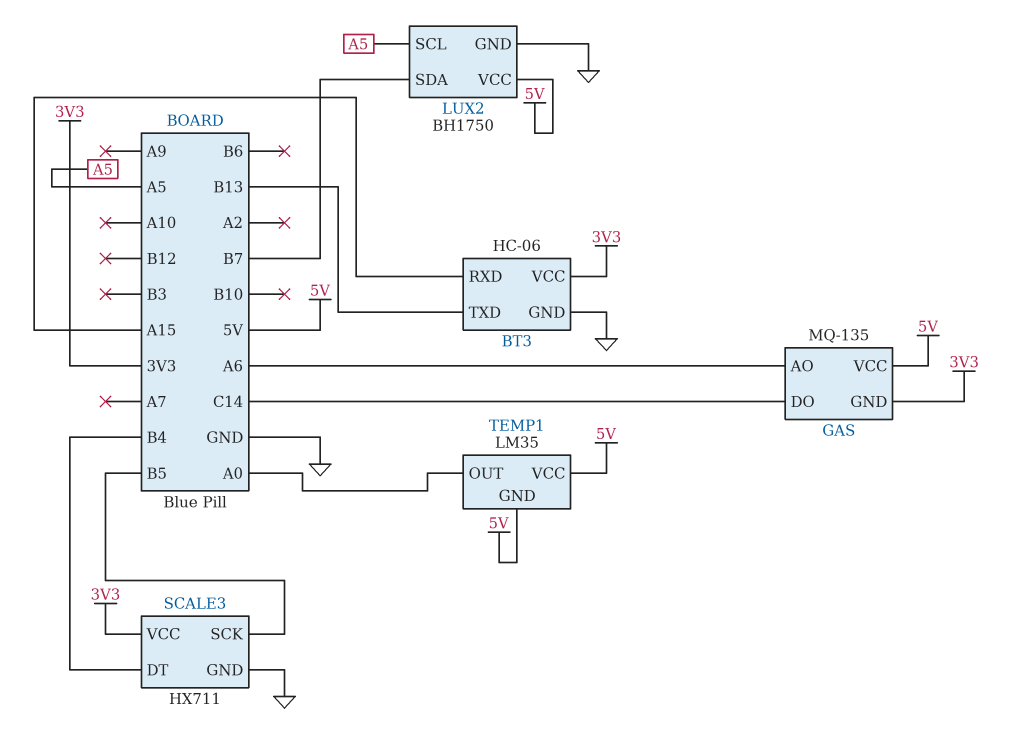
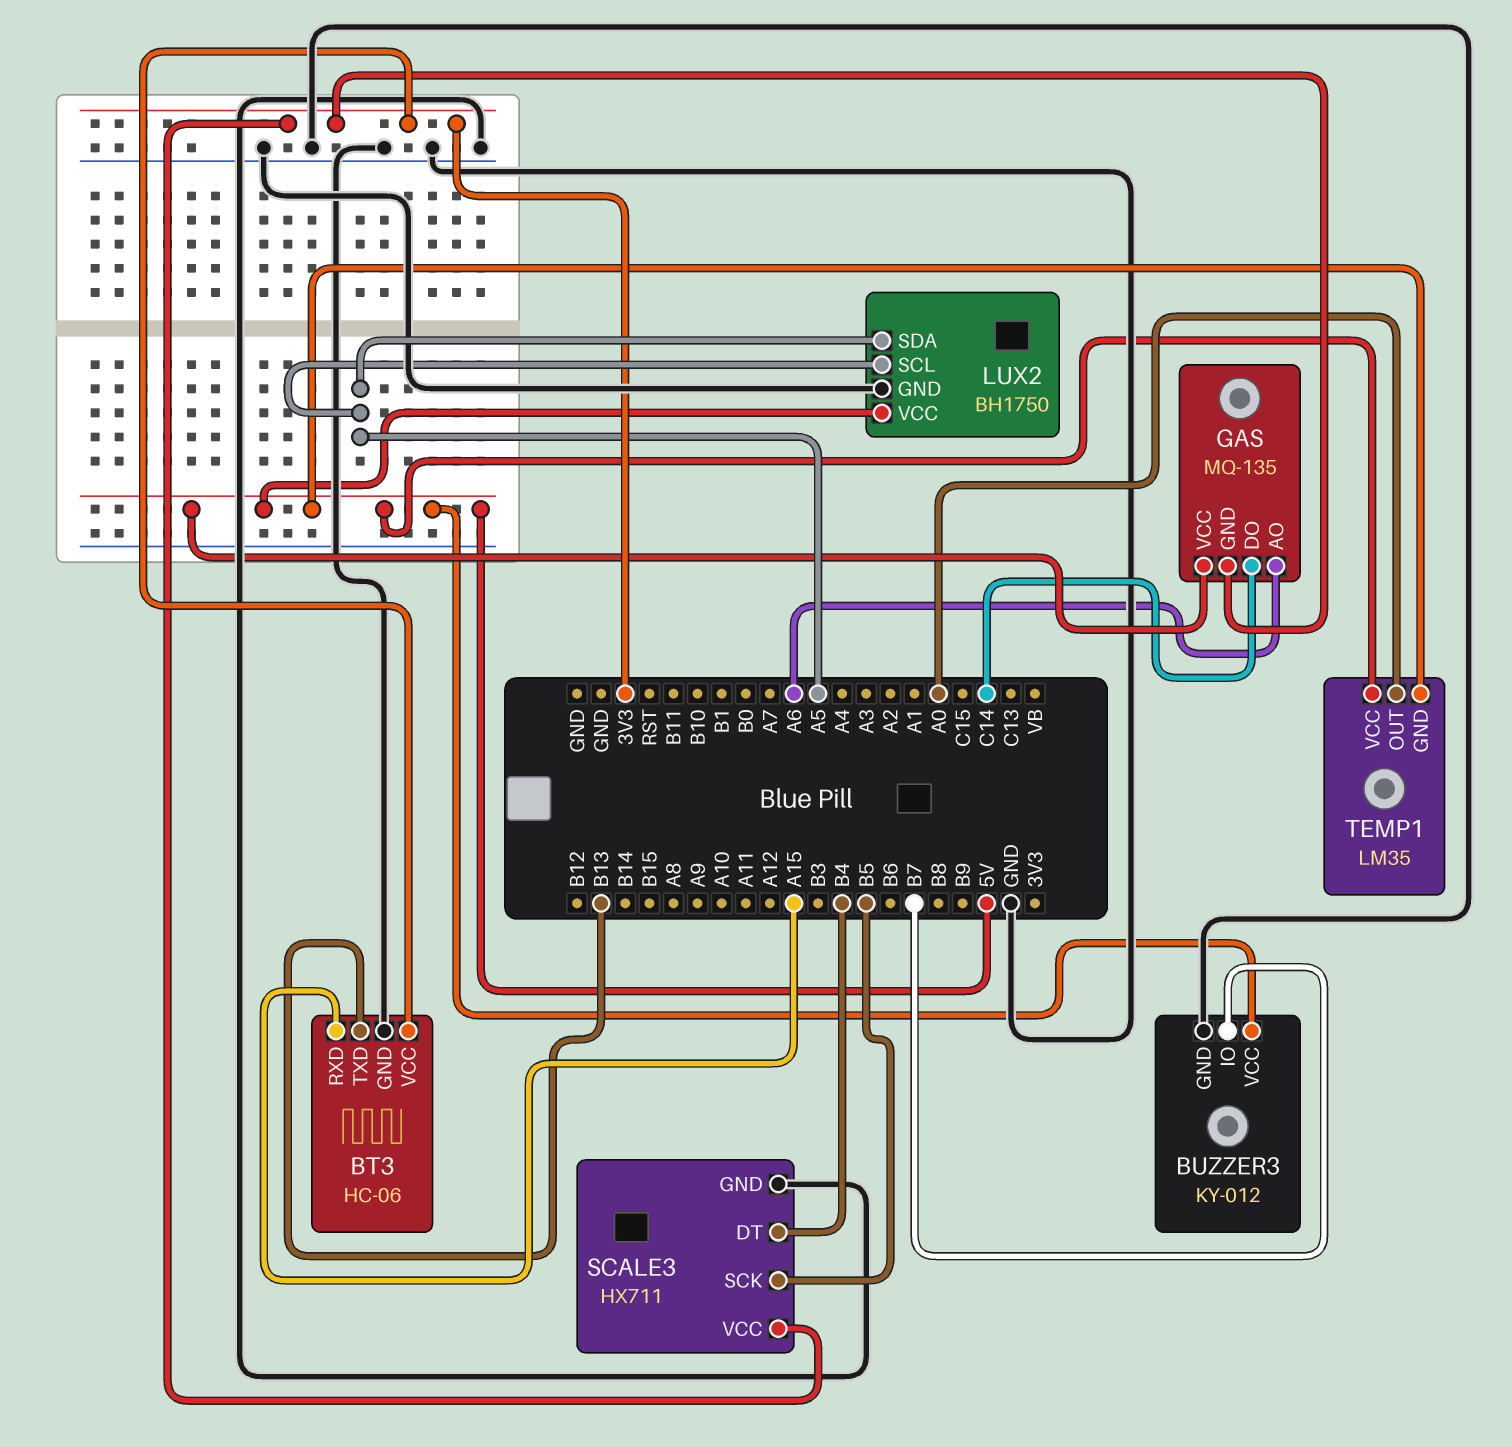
BUZZER3: none -> KY-012
BUZZER3 pin GND: none -> GND
BUZZER3 pin IO: none -> B7
BUZZER3 pin VCC: none -> 5V
LUX2 pin SDA: B7 -> A5

